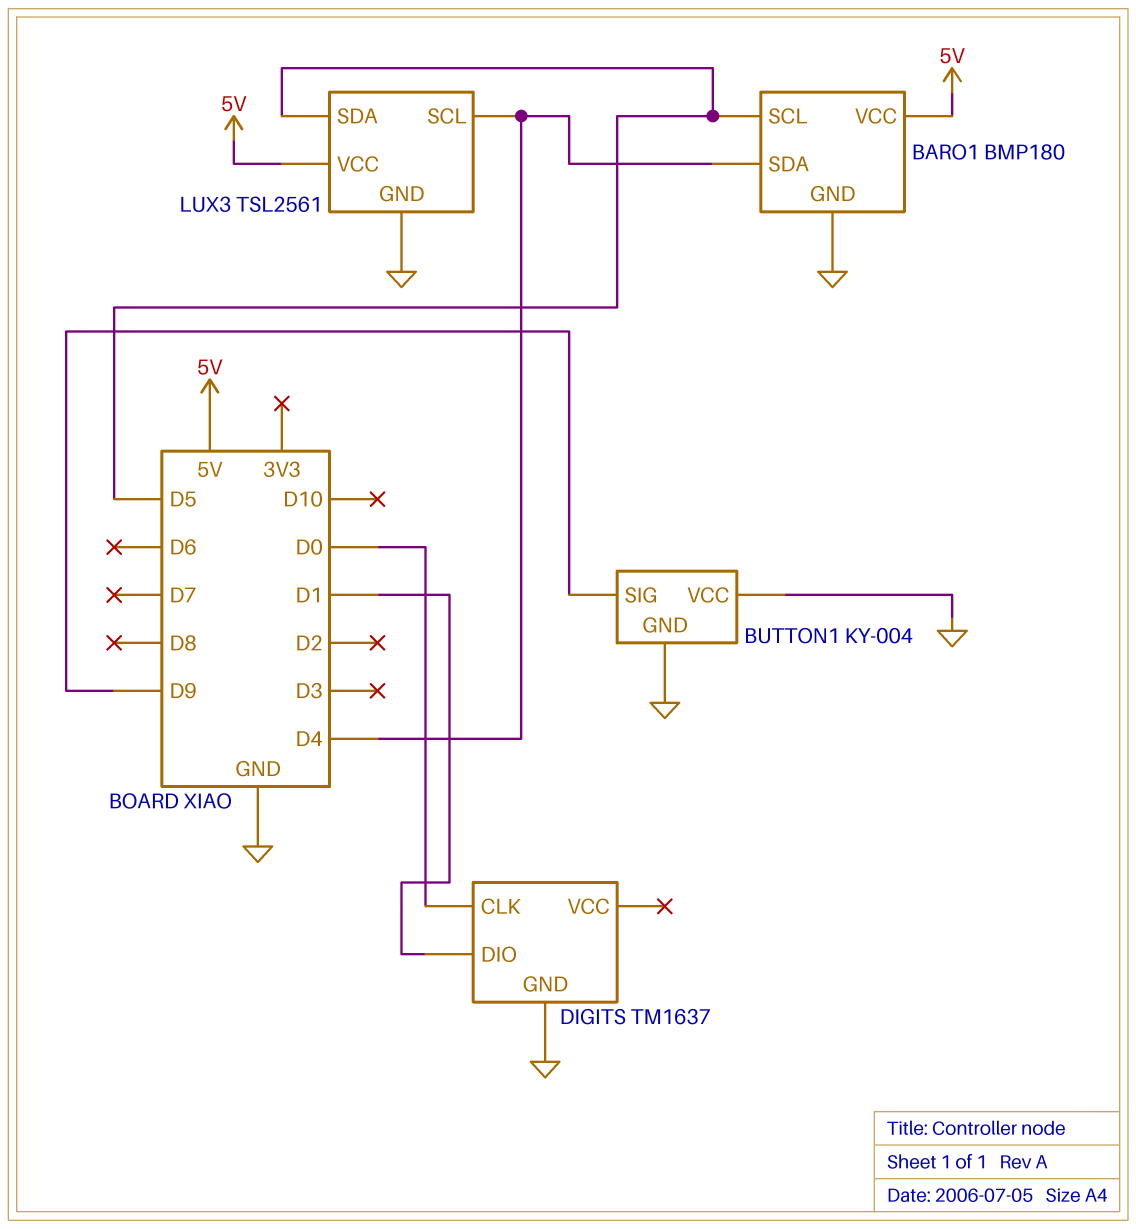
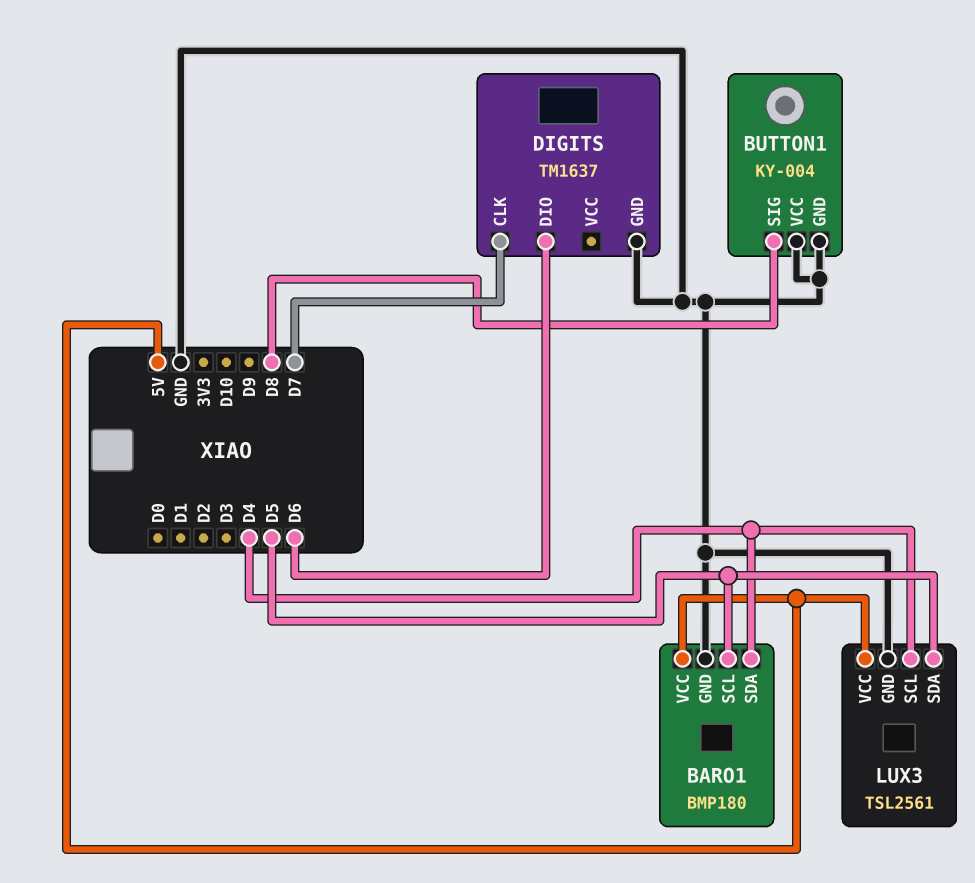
BUTTON1 pin SIG: D9 -> D8
DIGITS pin CLK: D0 -> D7
DIGITS pin DIO: D1 -> D6

